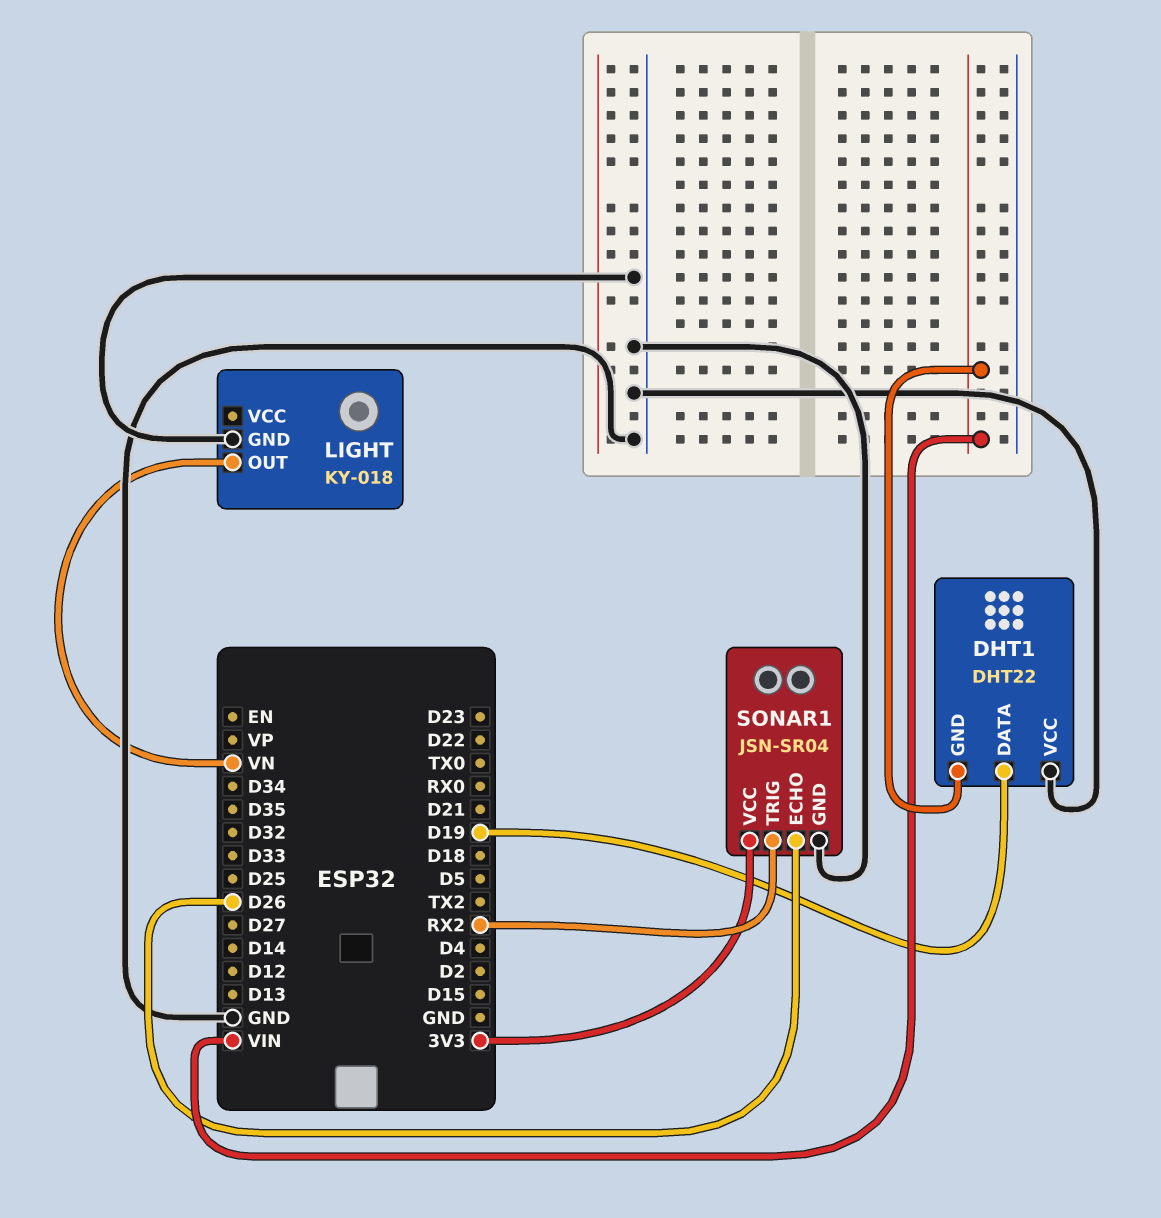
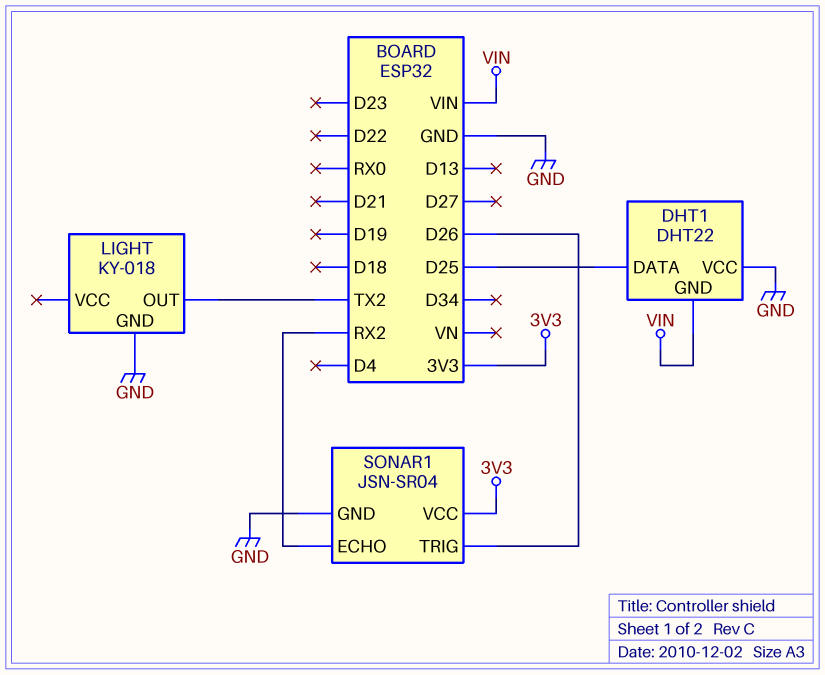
DHT1 pin DATA: D19 -> D25
LIGHT pin OUT: VN -> TX2
SONAR1 pin ECHO: D26 -> RX2
SONAR1 pin TRIG: RX2 -> D26

